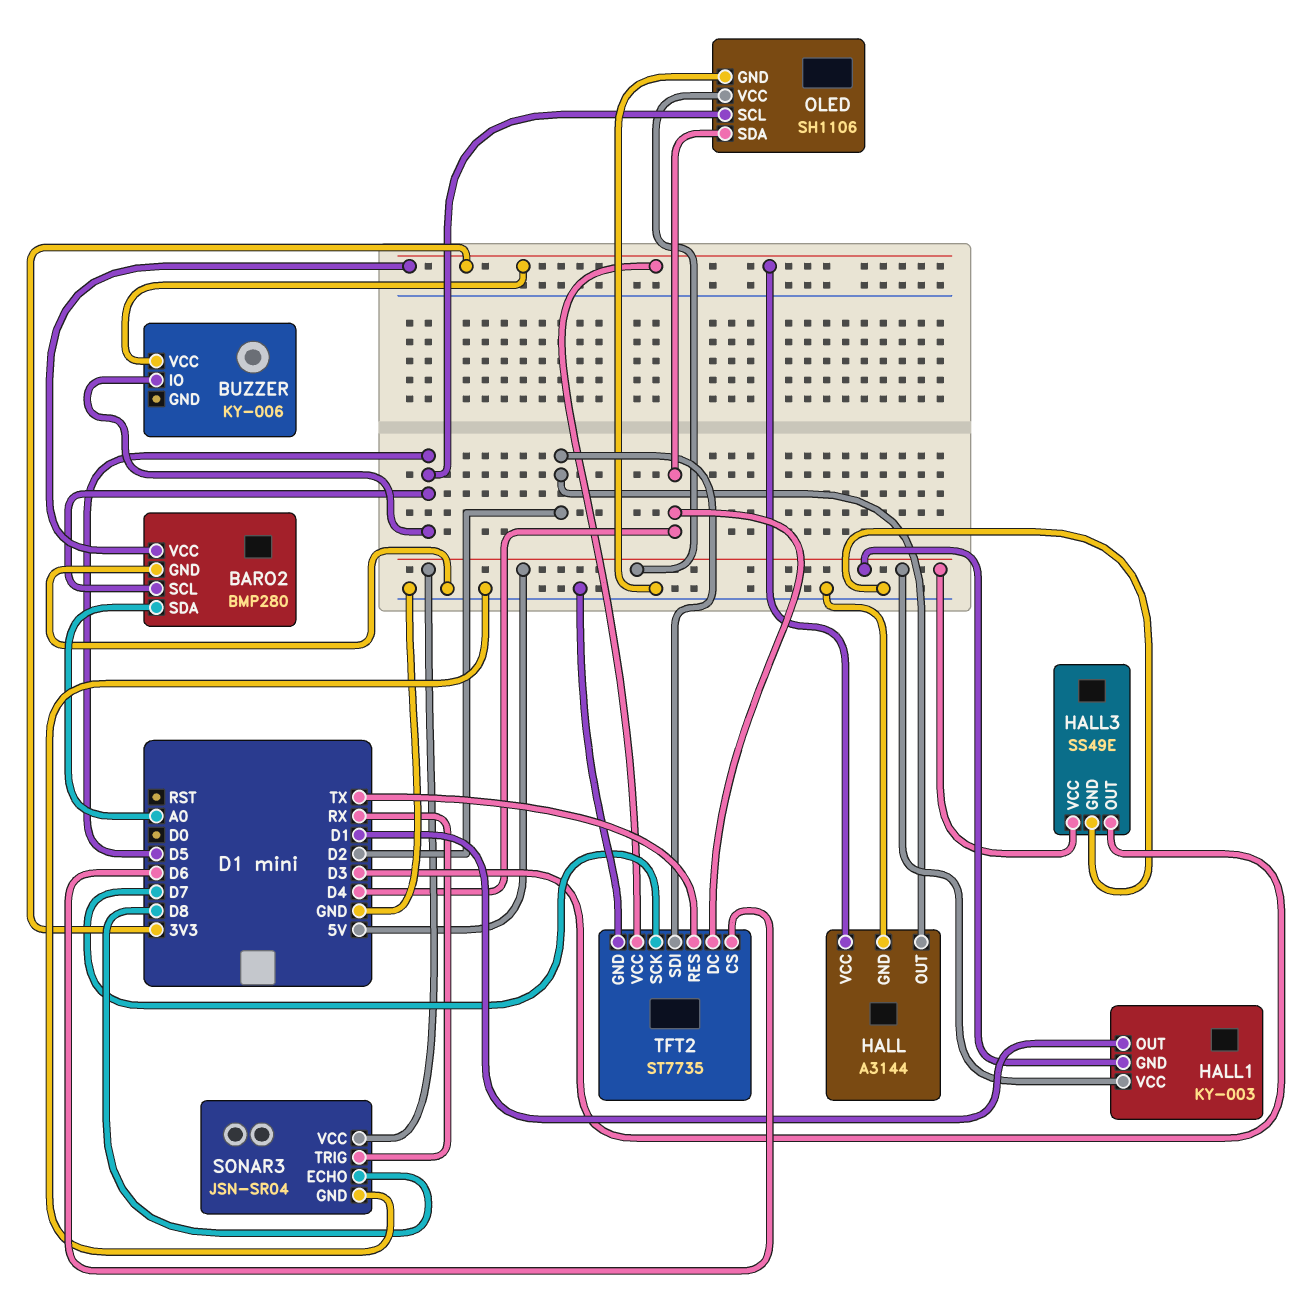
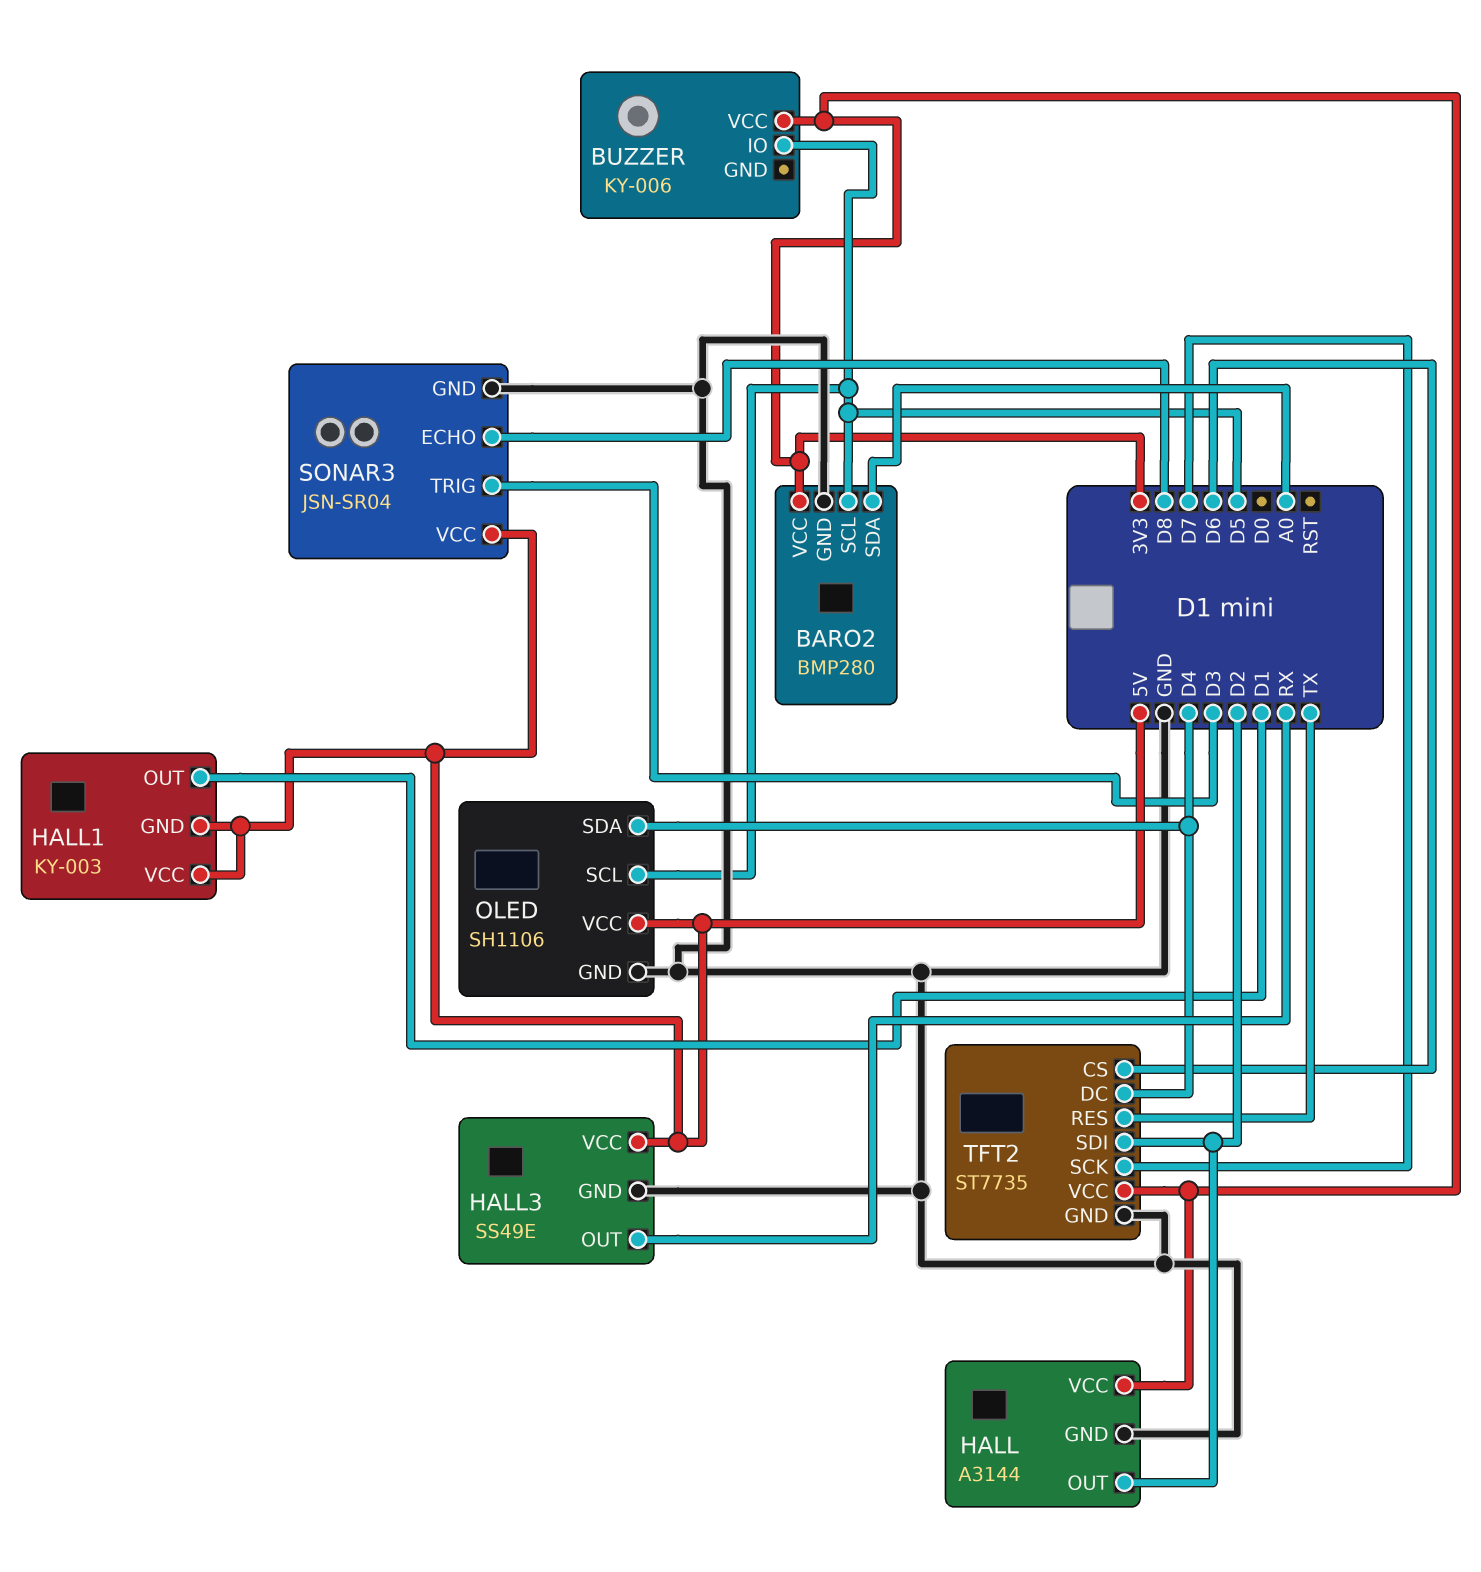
HALL3 pin OUT: D3 -> RX
SONAR3 pin TRIG: RX -> D3

